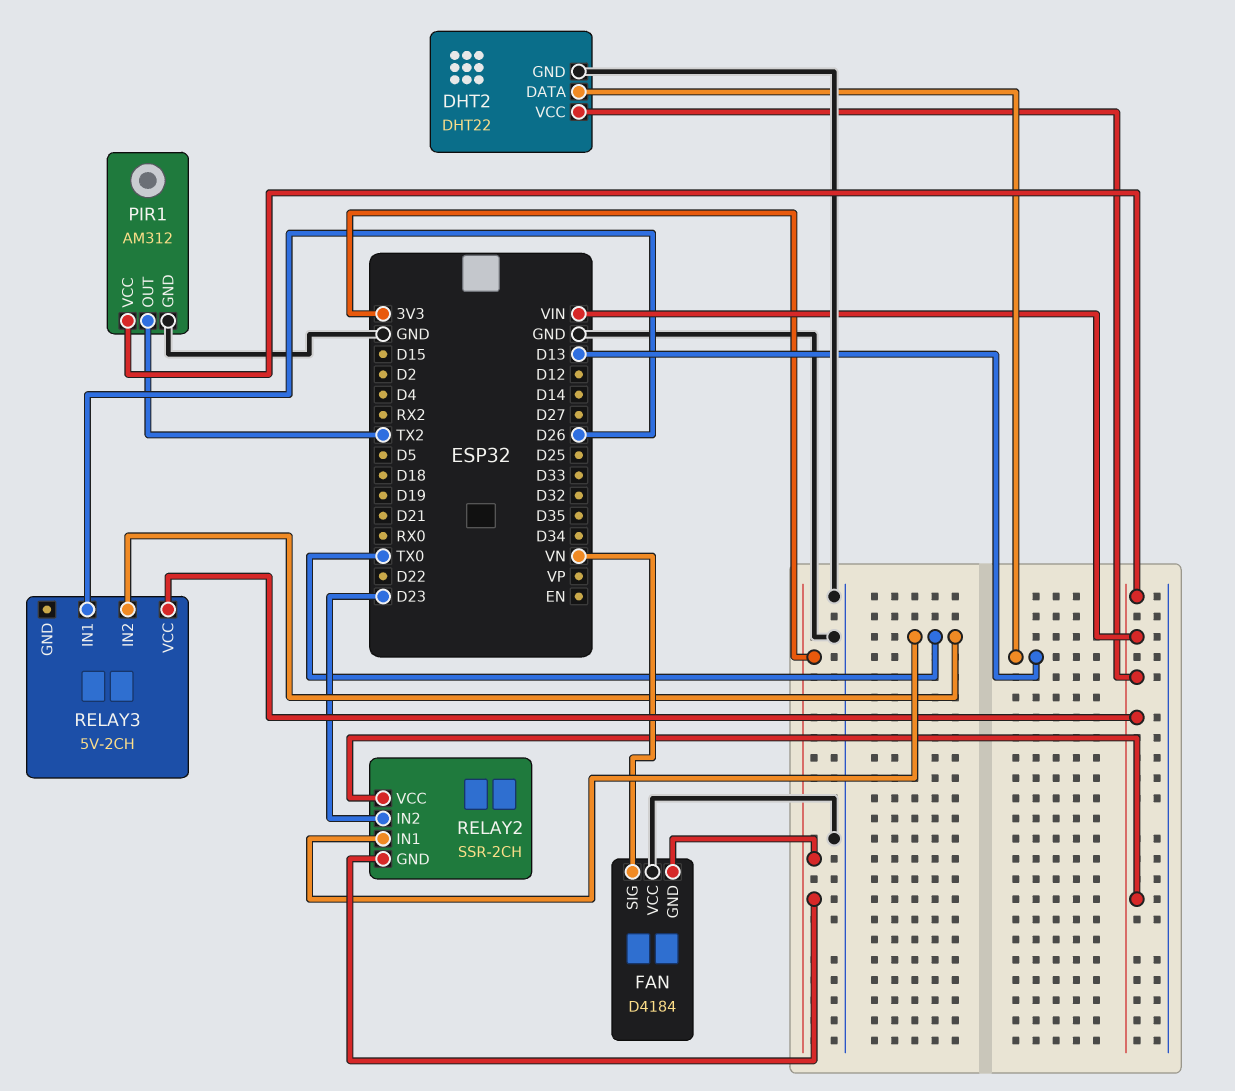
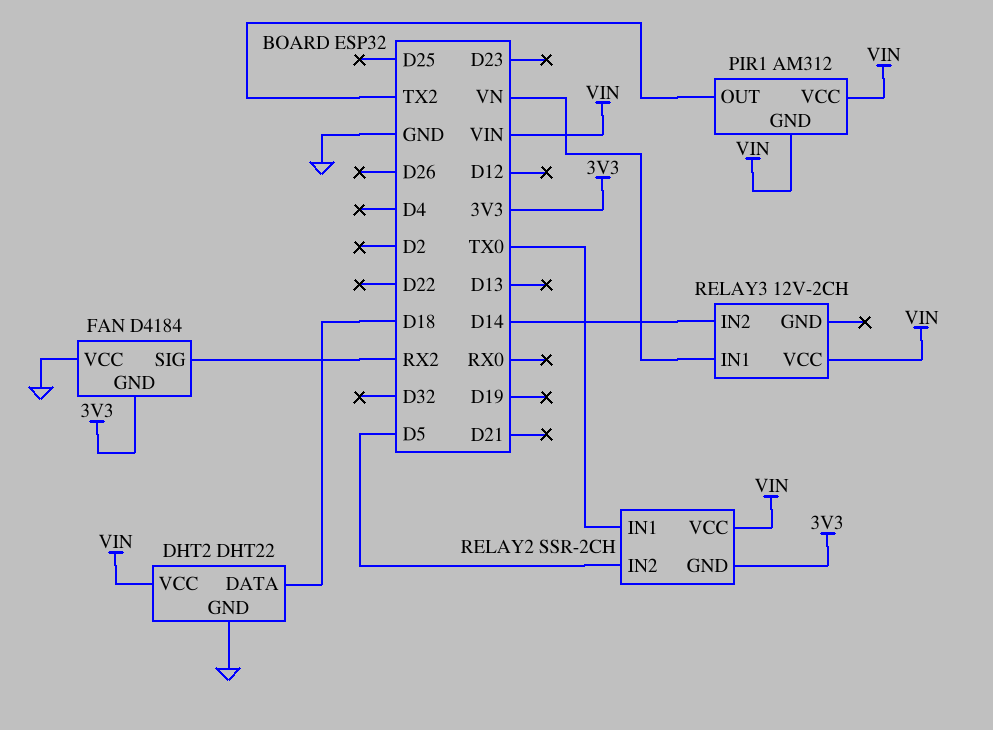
DHT2 pin DATA: D13 -> D18
FAN pin SIG: VN -> RX2
PIR1 pin GND: GND -> VIN
RELAY2 pin IN2: D23 -> D5
RELAY3: 5V-2CH -> 12V-2CH
RELAY3 pin IN1: D26 -> VN
RELAY3 pin IN2: TX0 -> D14

